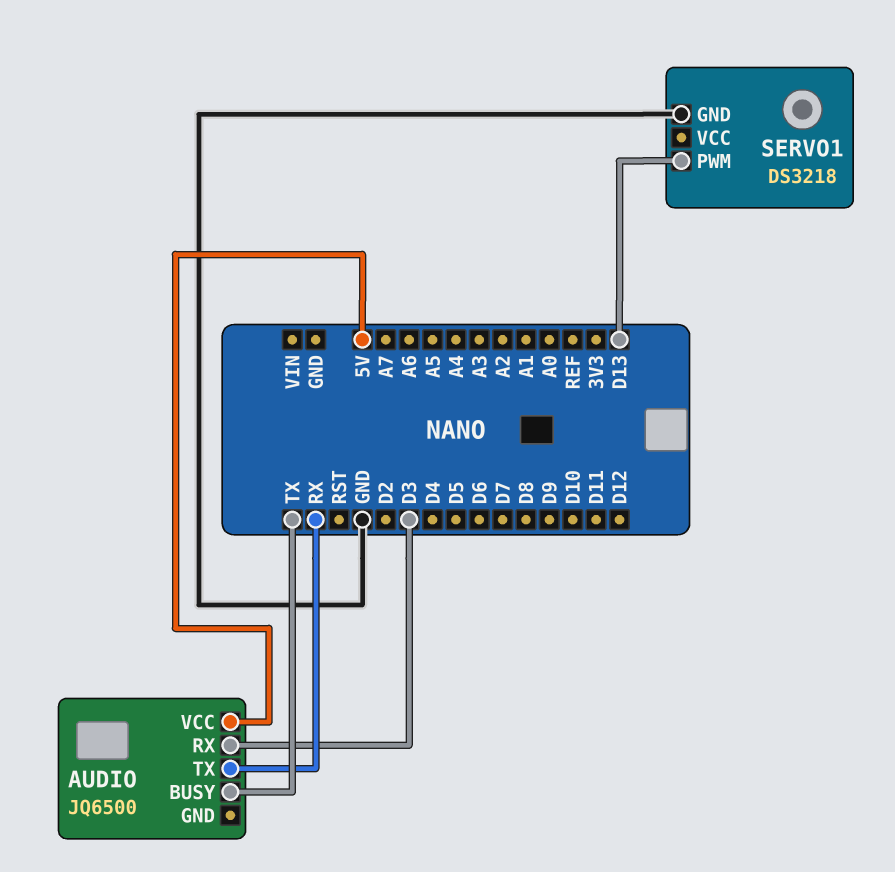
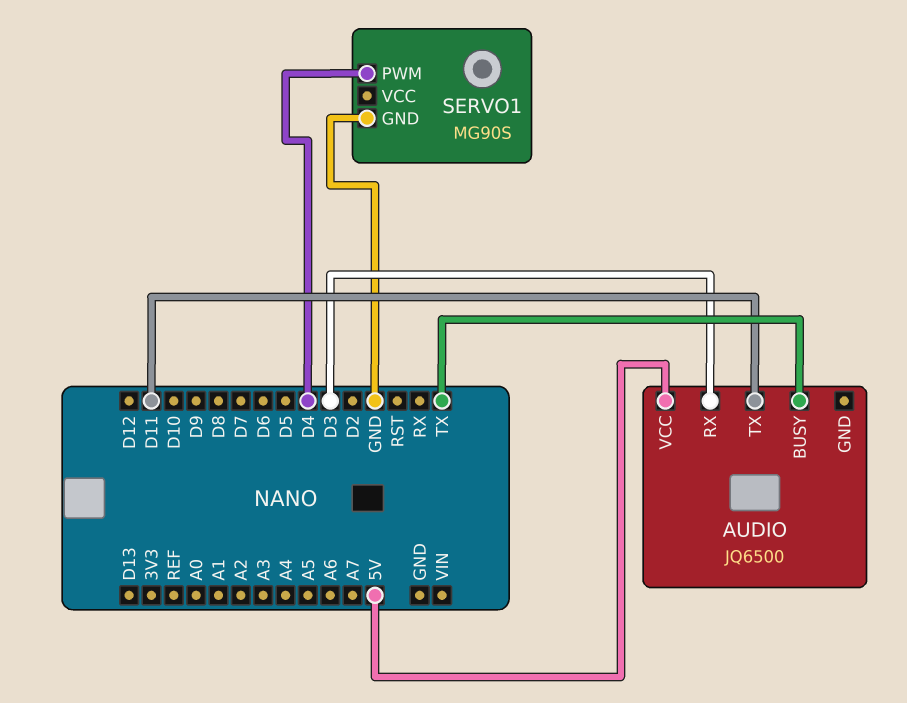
AUDIO pin TX: RX -> D11
SERVO1: DS3218 -> MG90S
SERVO1 pin PWM: D13 -> D4

